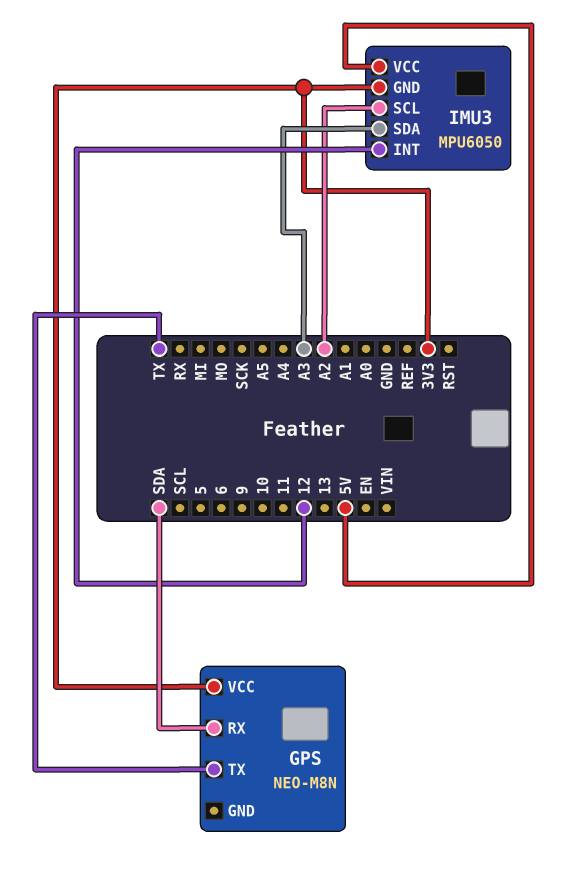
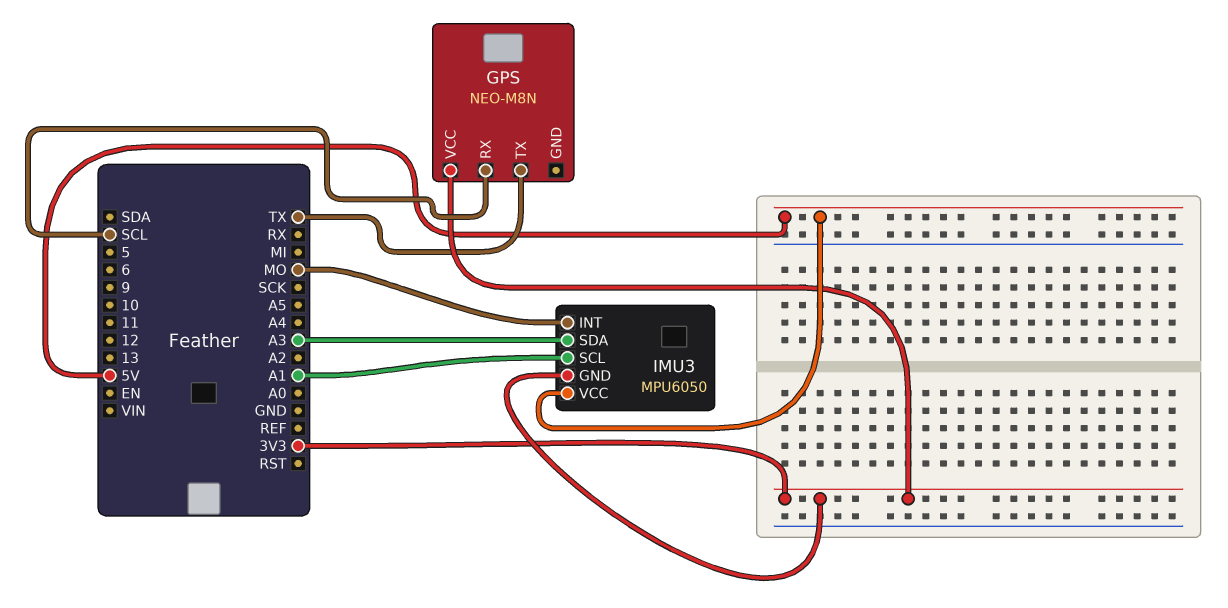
GPS pin RX: SDA -> SCL
IMU3 pin INT: 12 -> MO
IMU3 pin SCL: A2 -> A1

